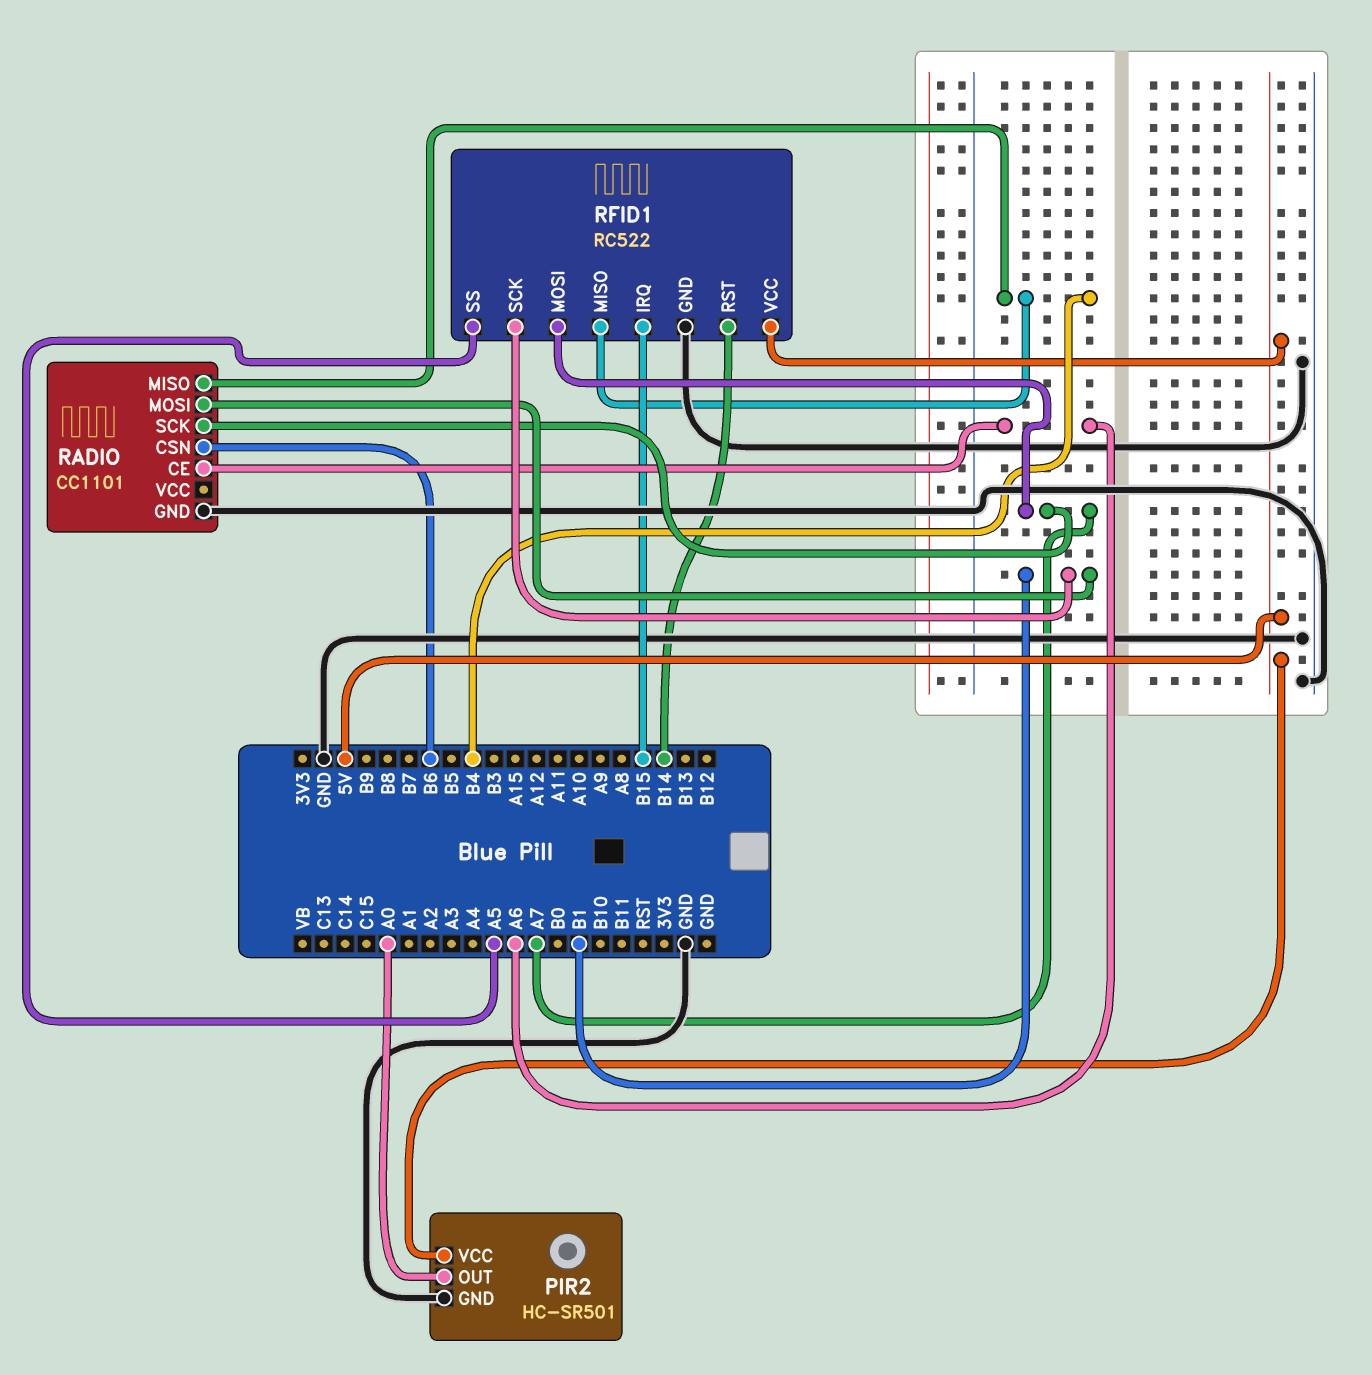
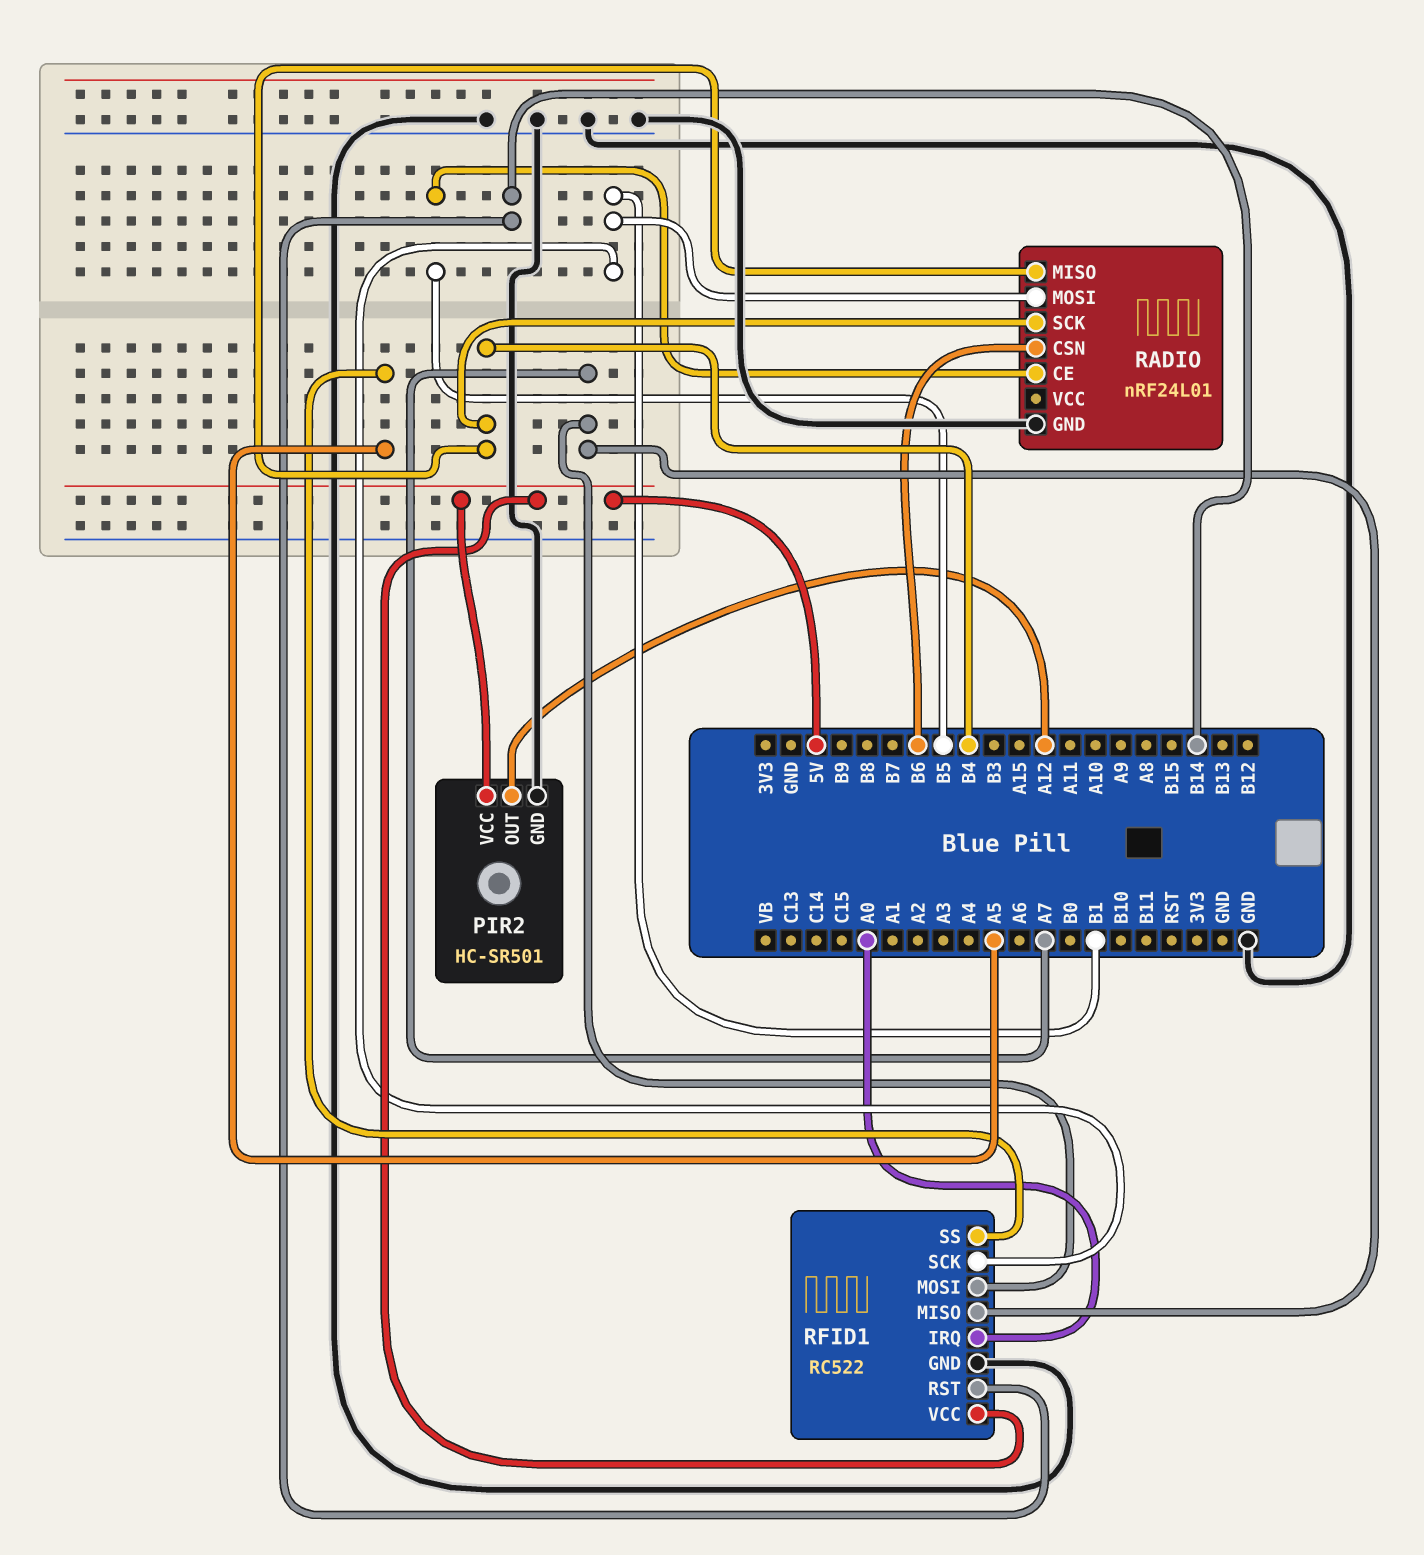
PIR2 pin OUT: A0 -> A12
RADIO: CC1101 -> nRF24L01
RADIO pin CE: A6 -> B5
RADIO pin SCK: A7 -> B4
RFID1 pin IRQ: B15 -> A0
RFID1 pin MISO: B4 -> A7

